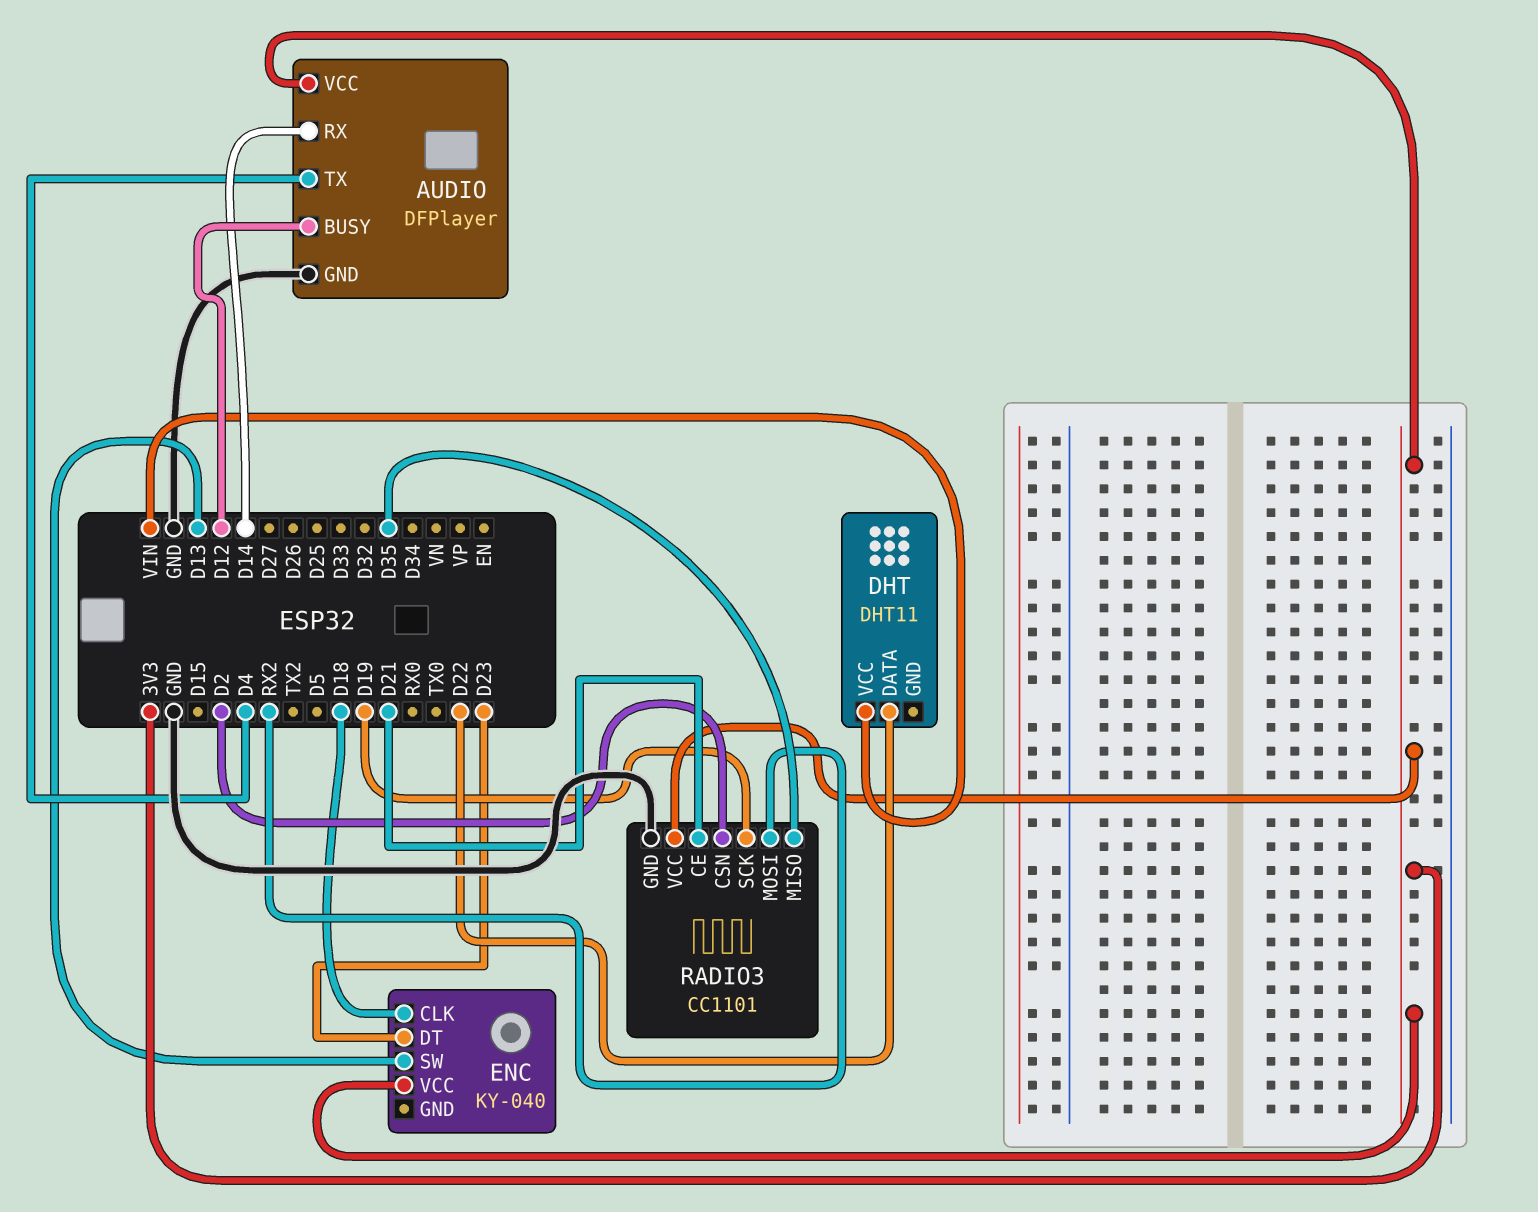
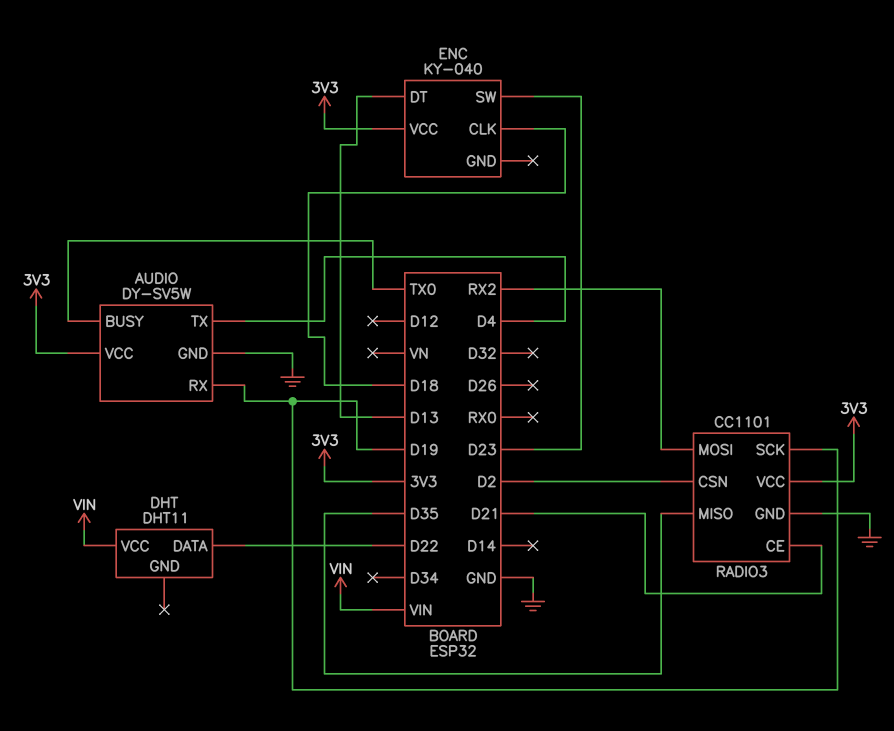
AUDIO: DFPlayer -> DY-SV5W
AUDIO pin BUSY: D12 -> TX0
AUDIO pin RX: D14 -> D19
ENC pin DT: D23 -> D13
ENC pin SW: D13 -> D23

